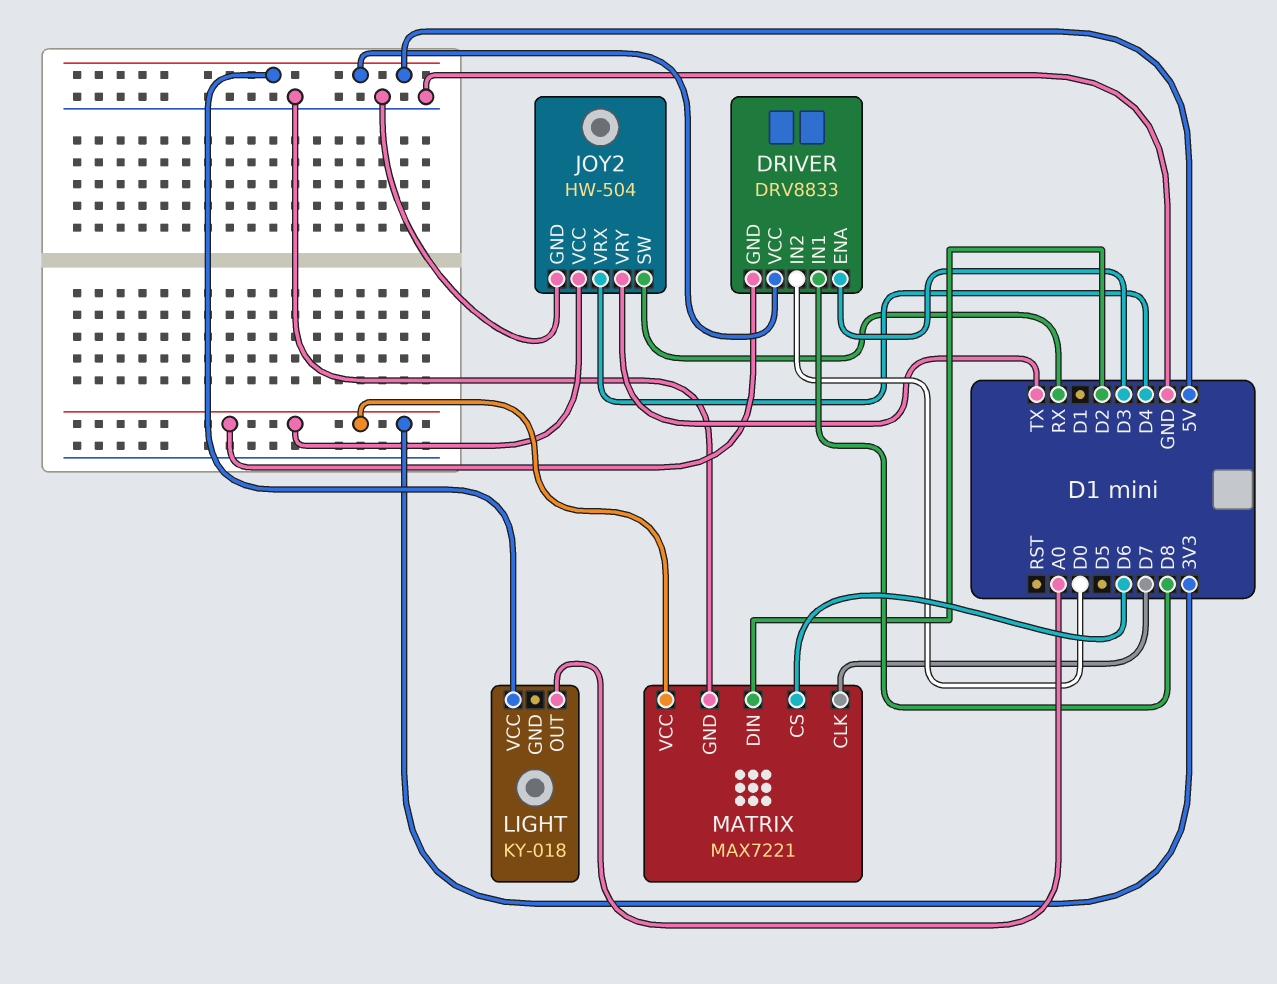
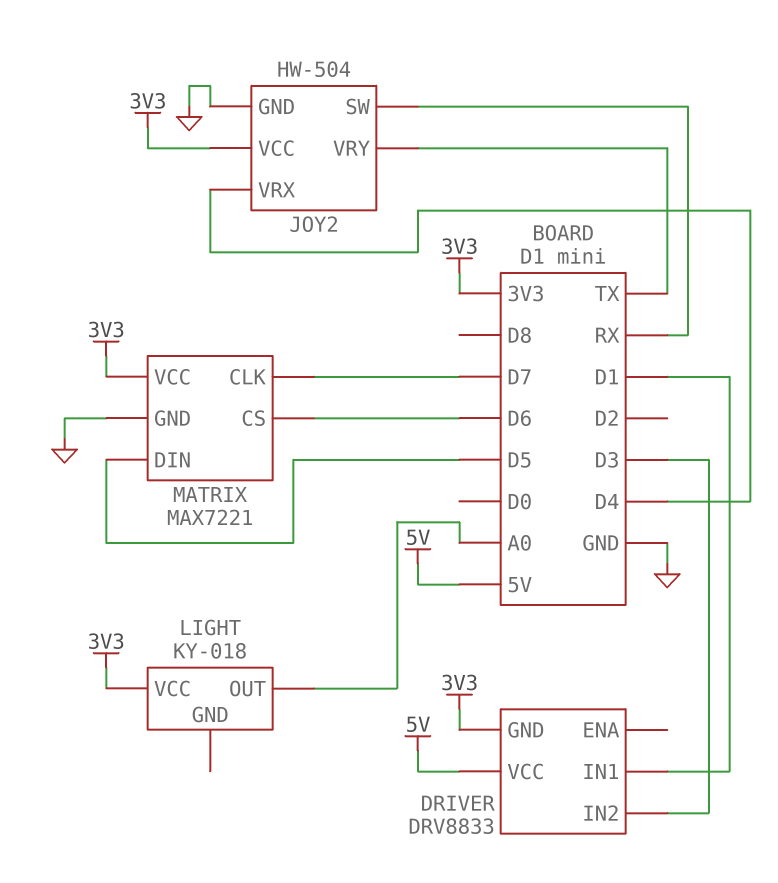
DRIVER pin ENA: D3 -> none
DRIVER pin IN1: D8 -> D1
DRIVER pin IN2: D0 -> D3
LIGHT pin VCC: 5V -> 3V3
MATRIX pin DIN: D2 -> D5

